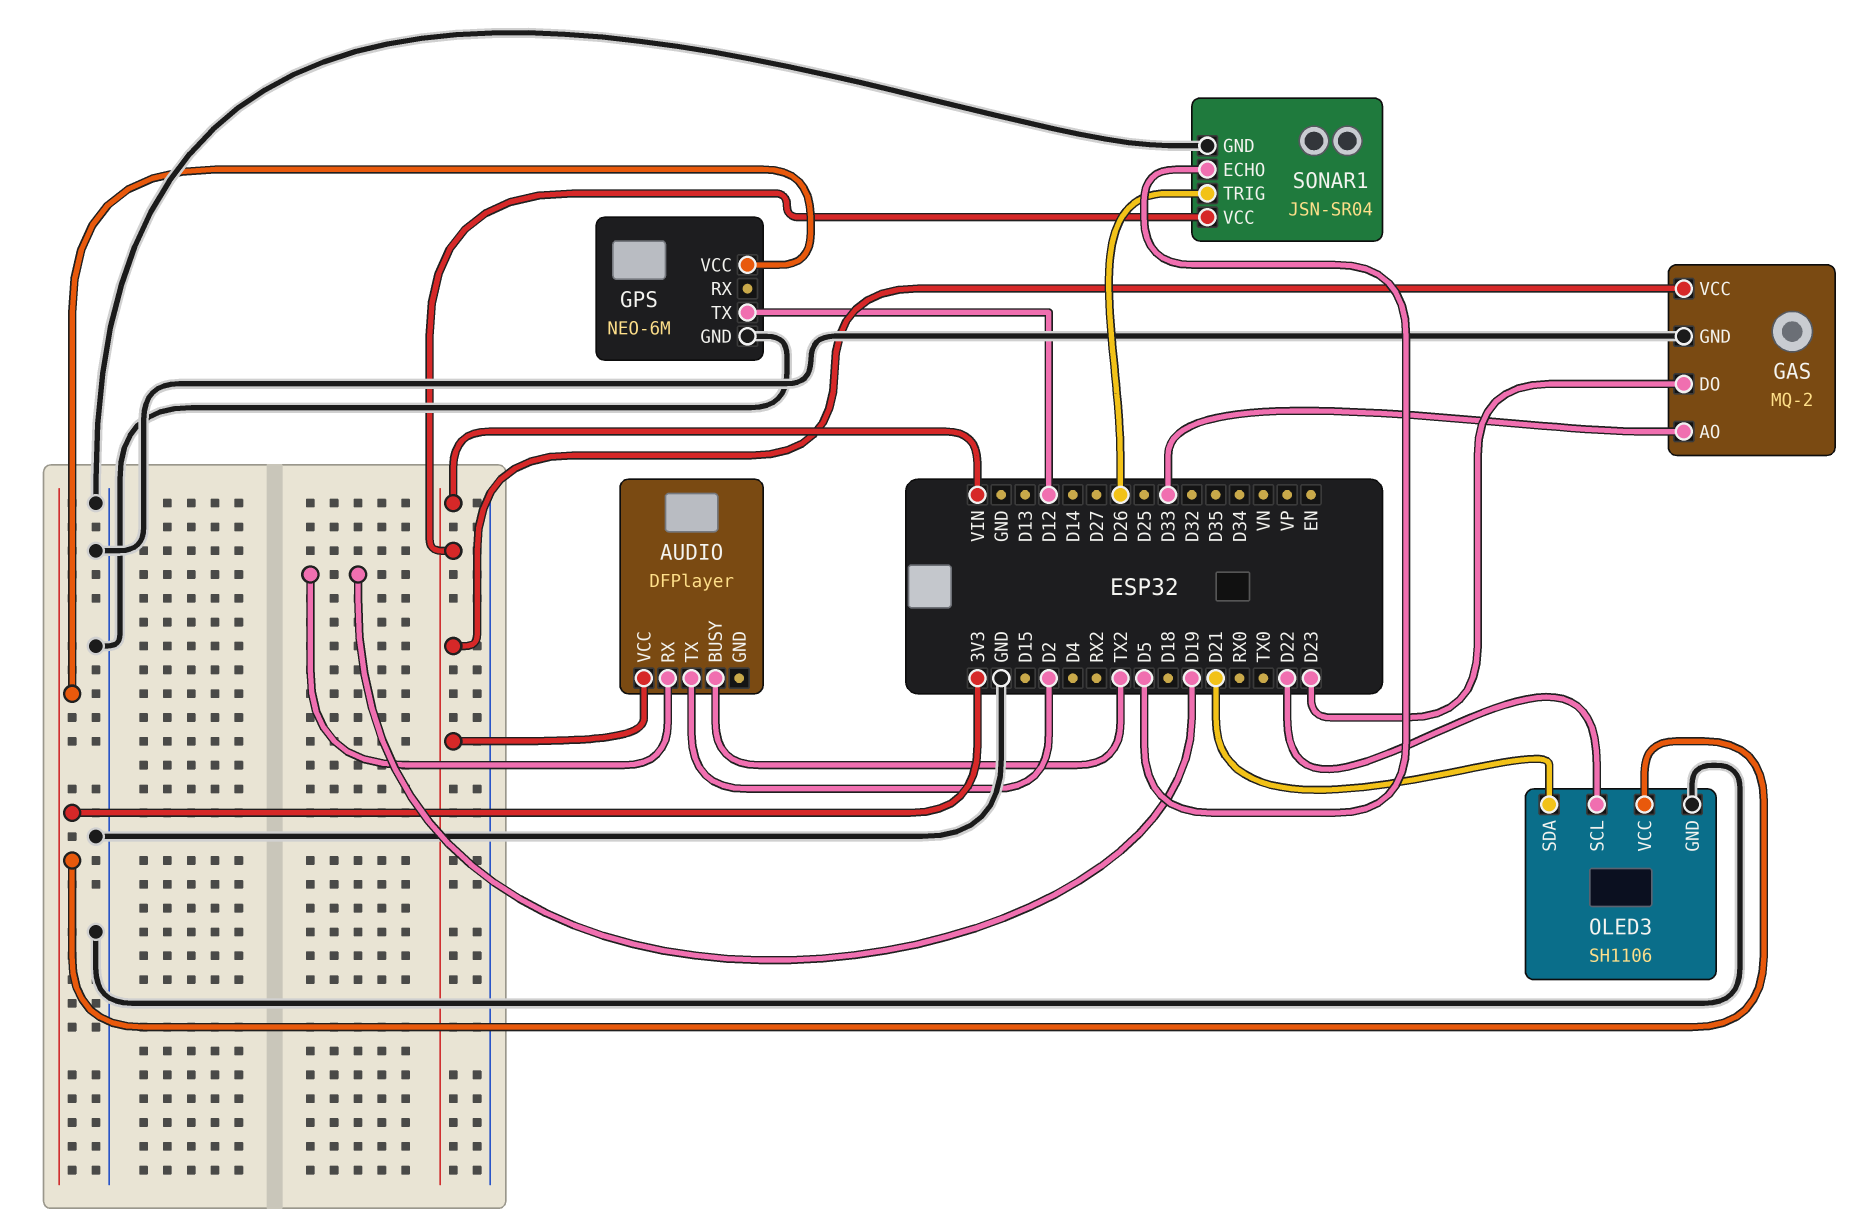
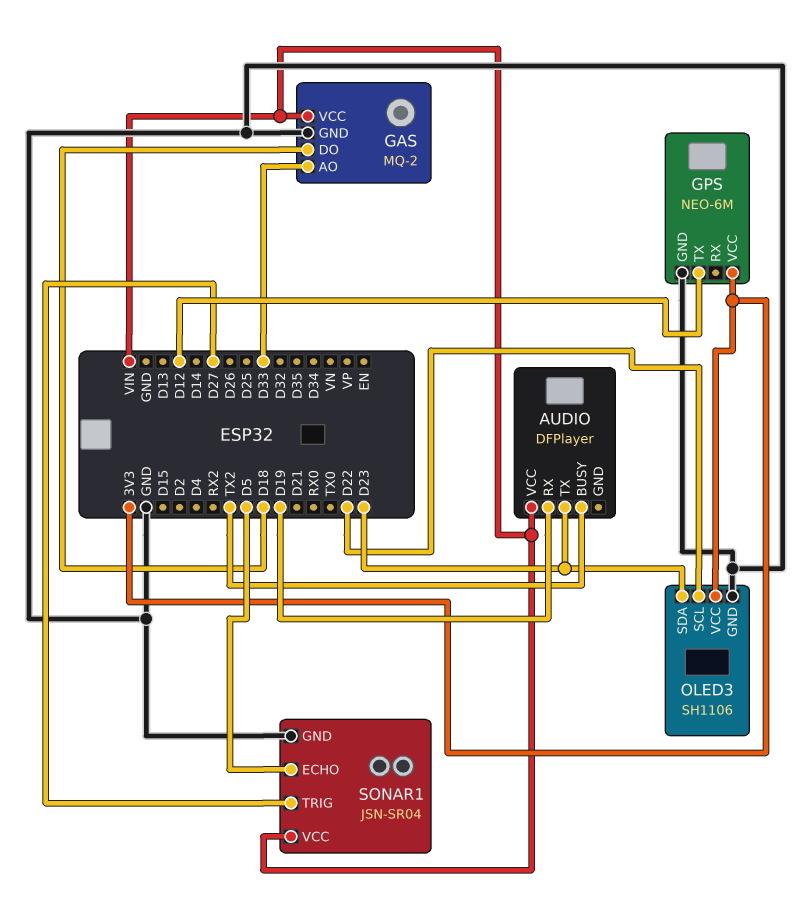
AUDIO pin TX: D2 -> D23
GAS pin DO: D23 -> D18
OLED3 pin SDA: D21 -> D23
SONAR1 pin TRIG: D26 -> D27

